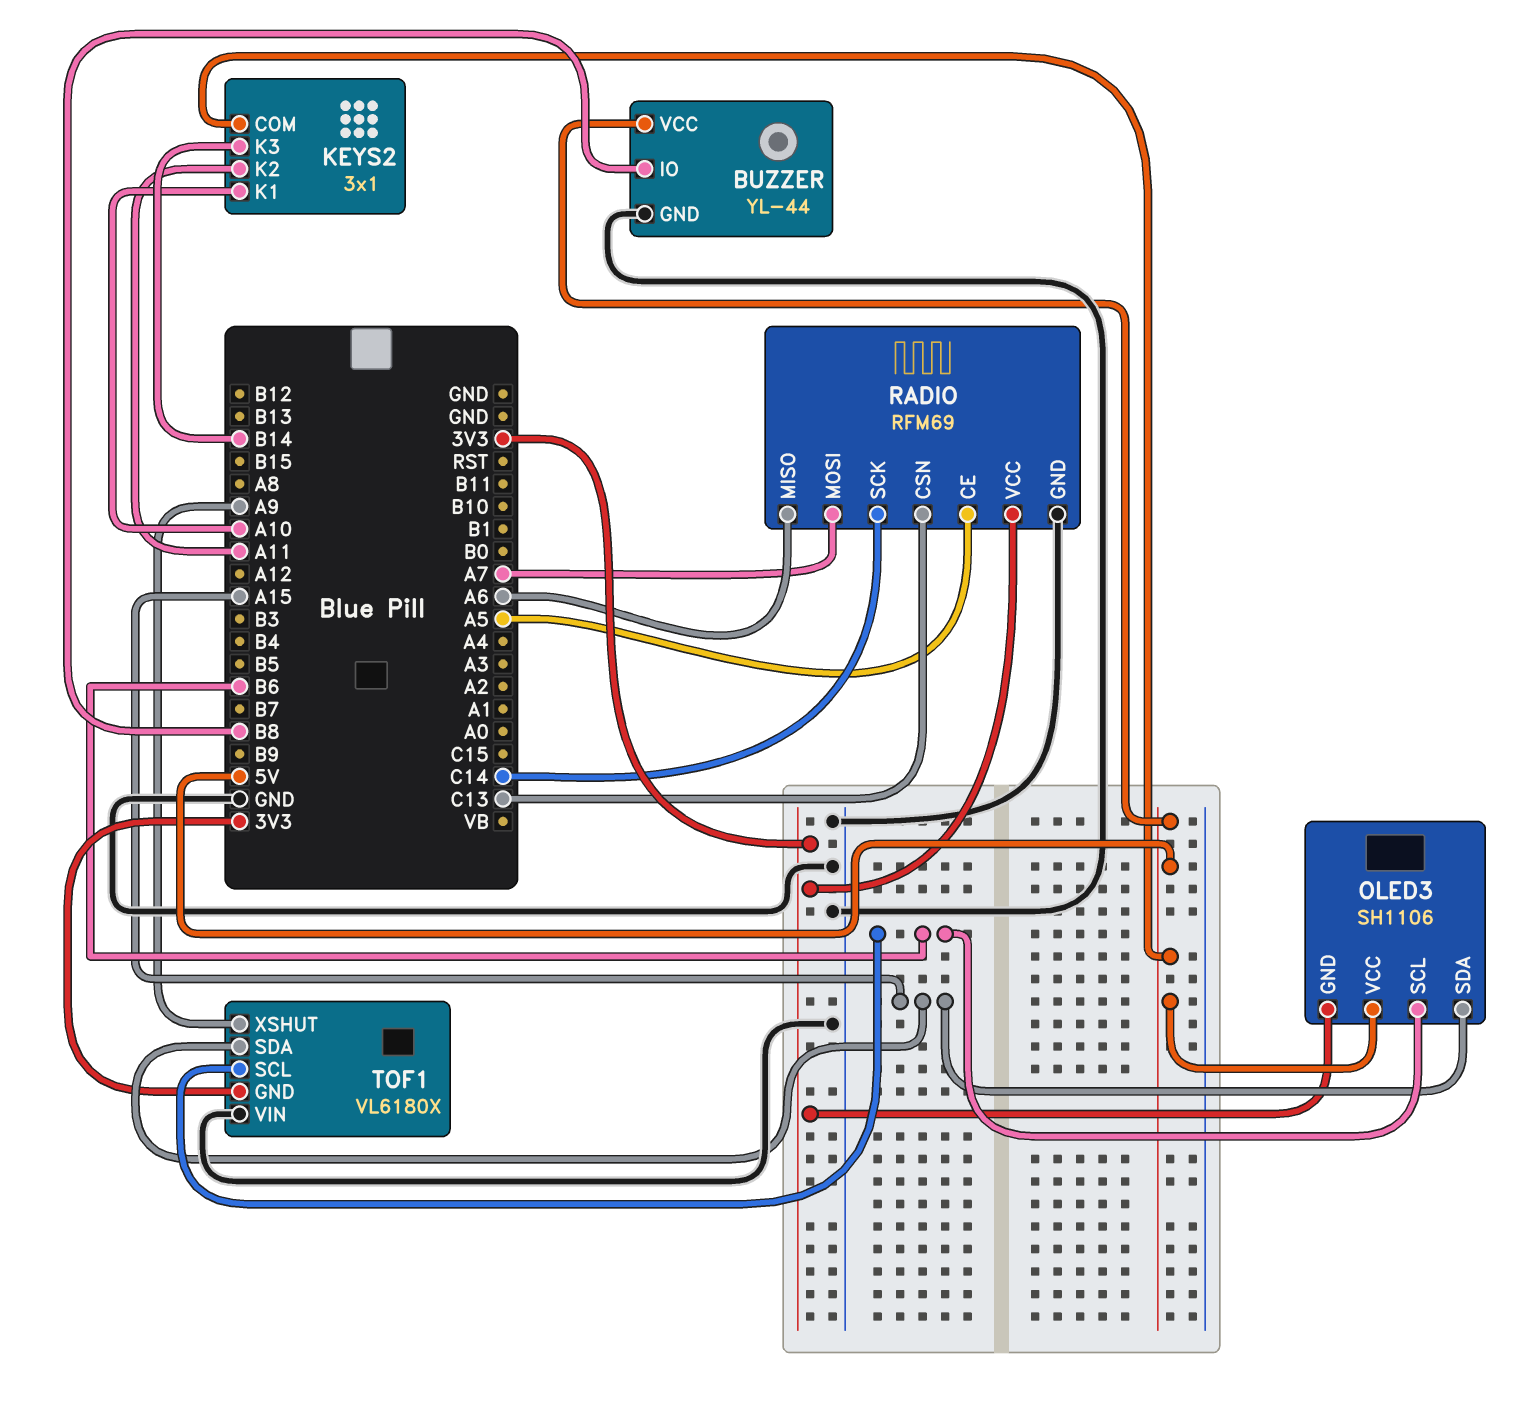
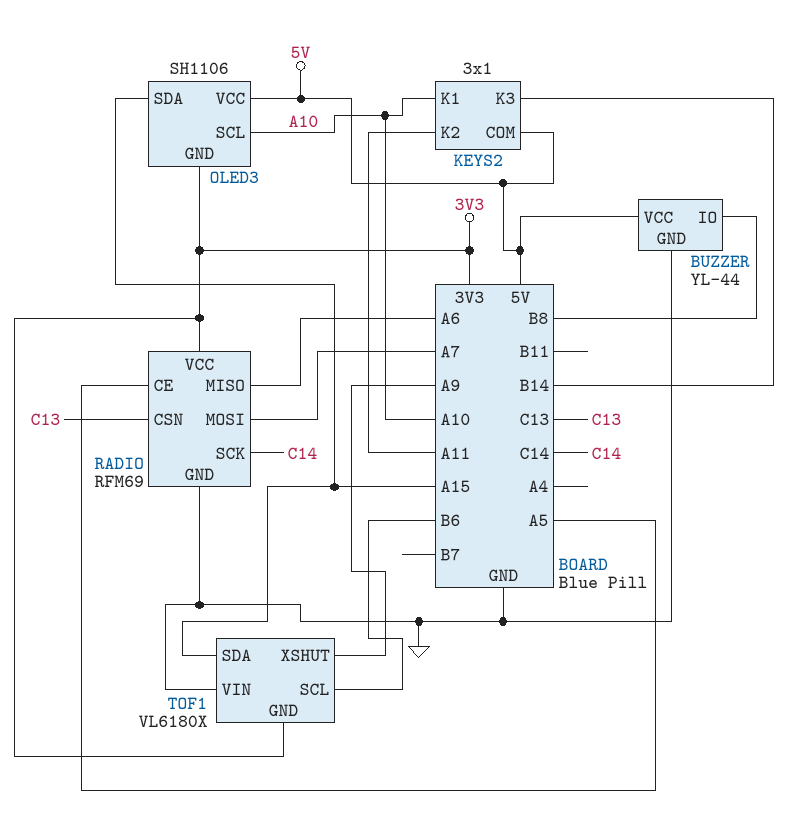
OLED3 pin SCL: B6 -> A10

